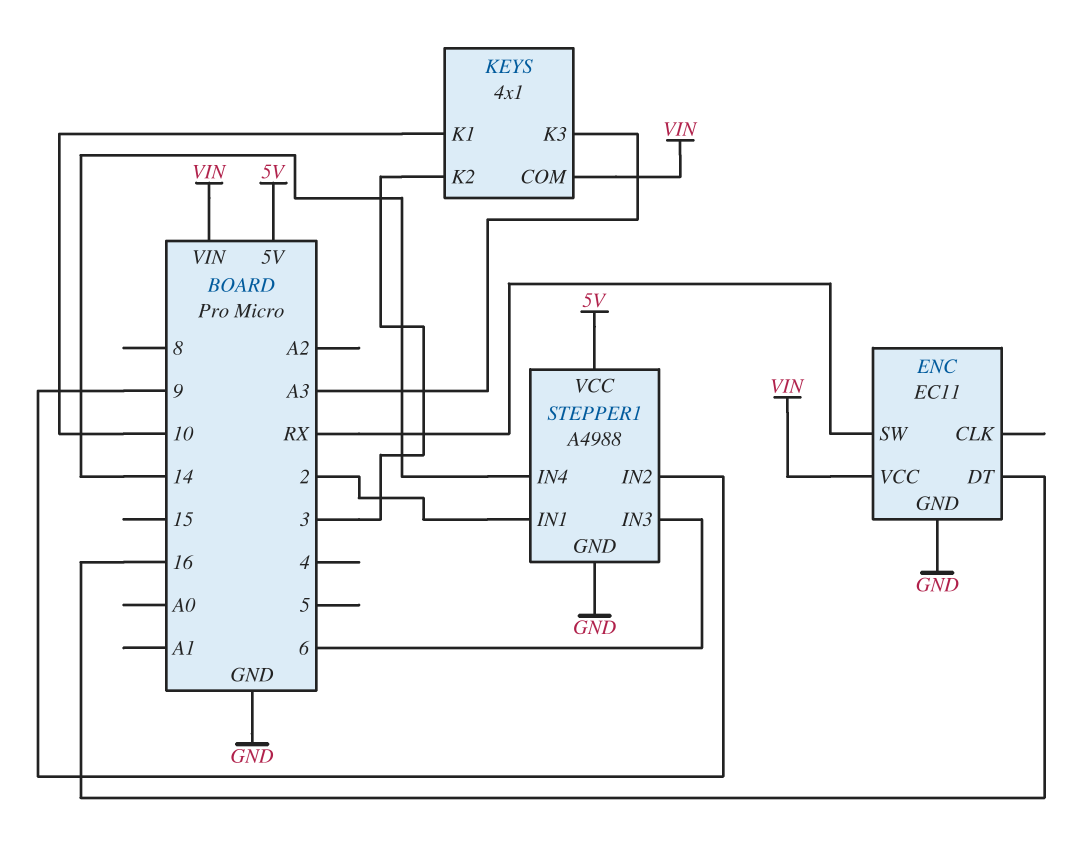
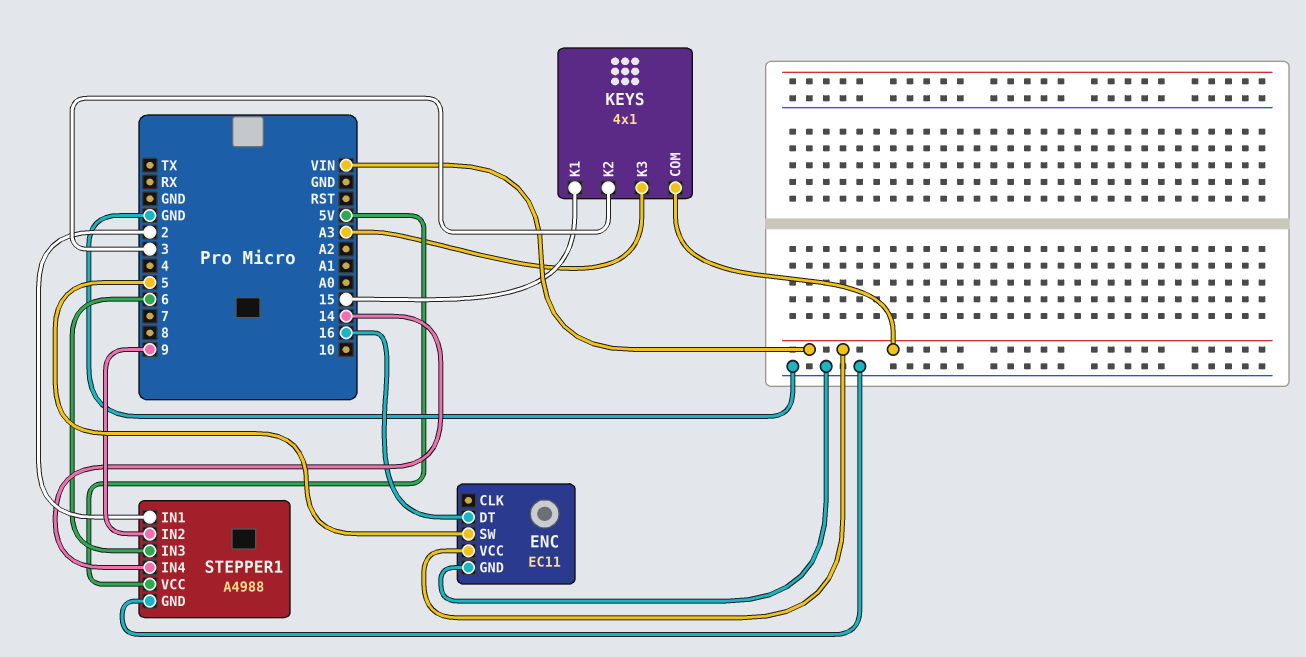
ENC pin SW: RX -> 5
KEYS pin K1: 10 -> 15

